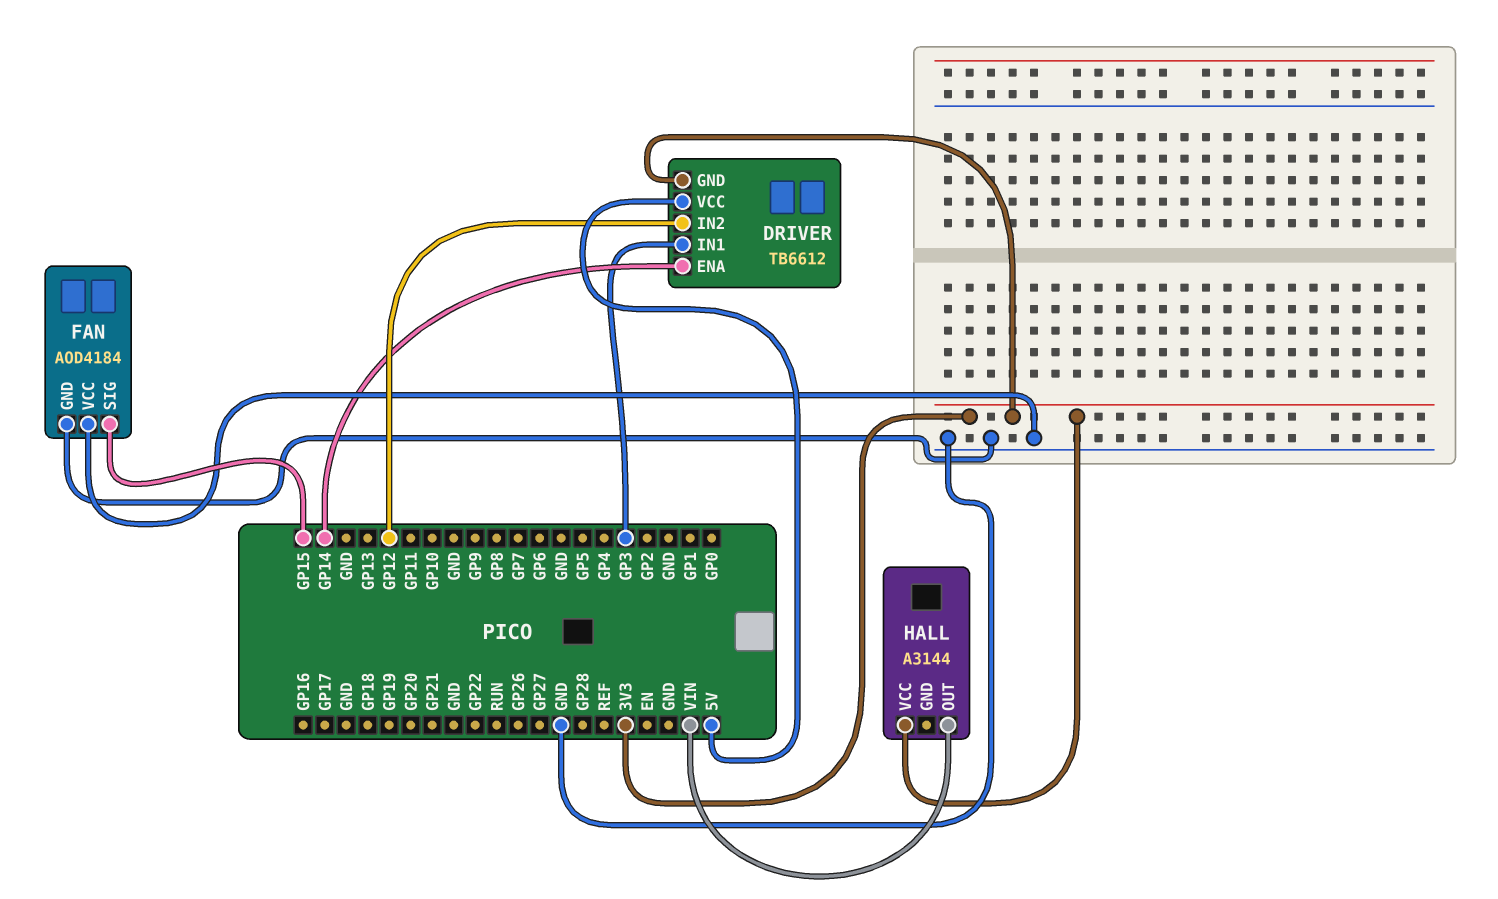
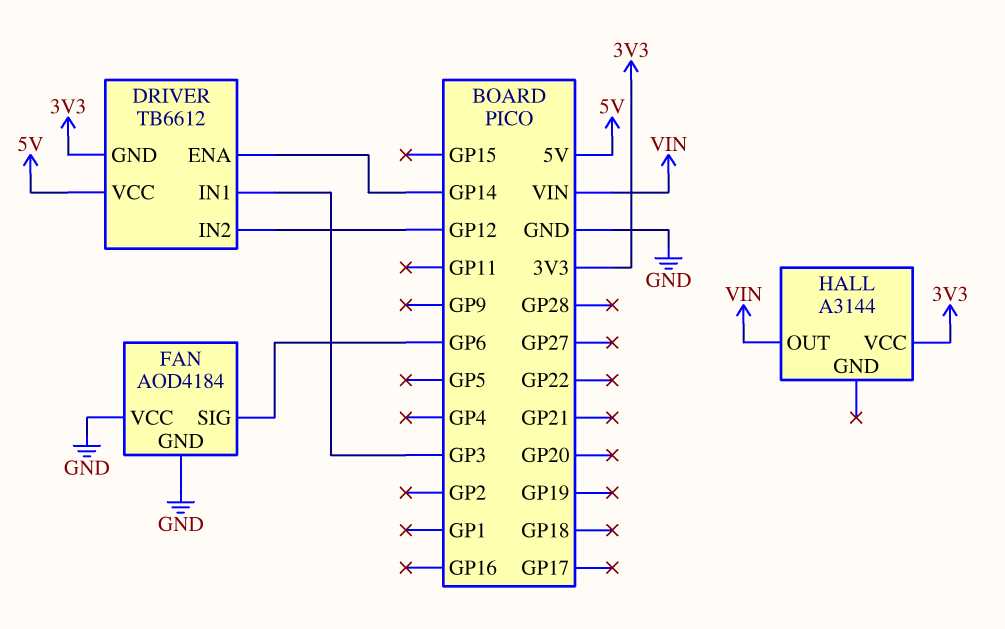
FAN pin SIG: GP15 -> GP6

